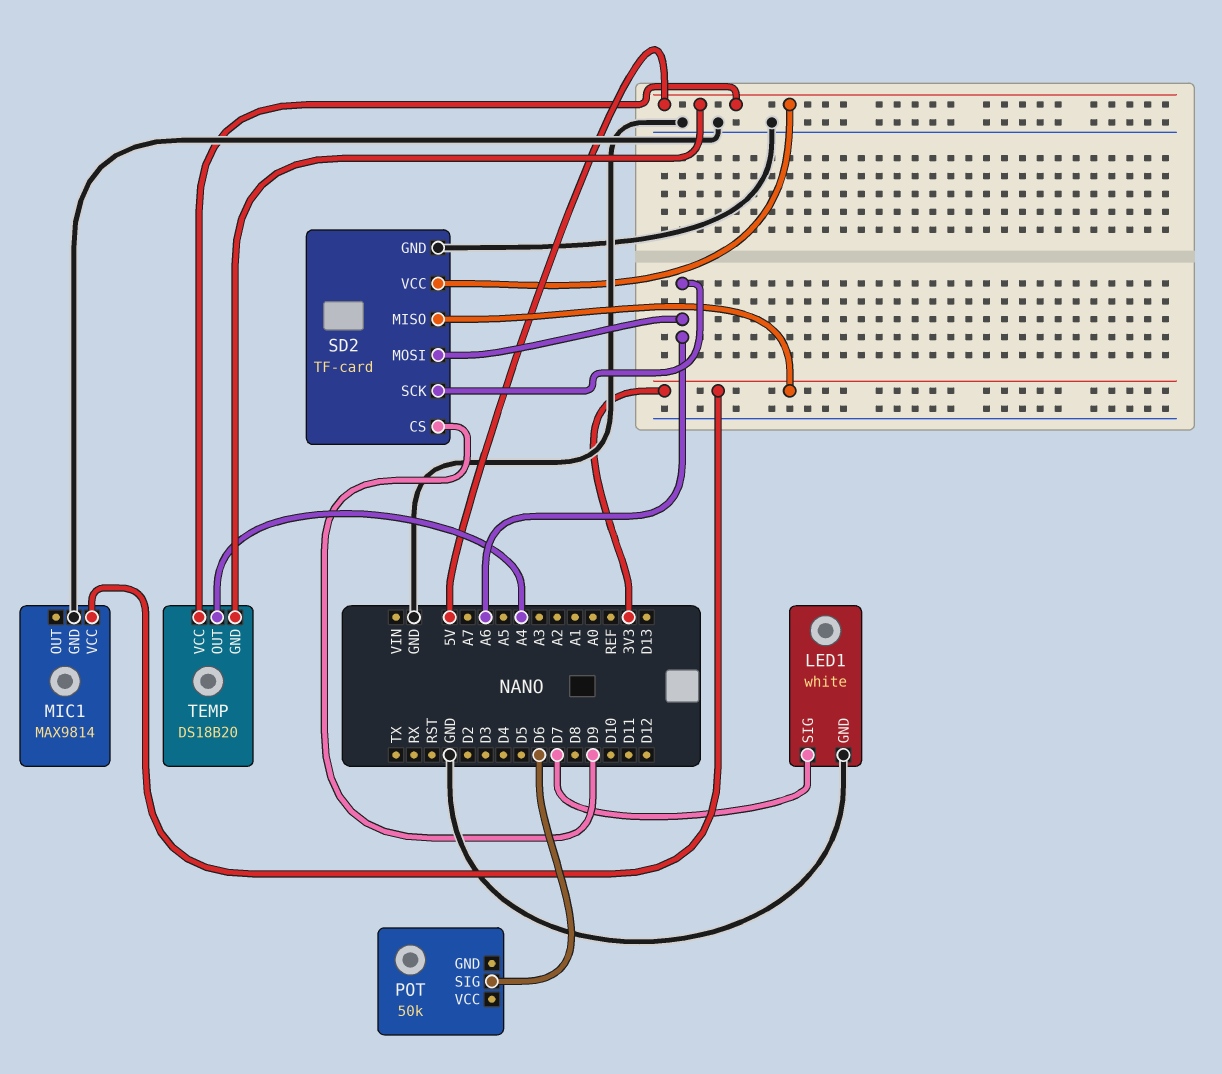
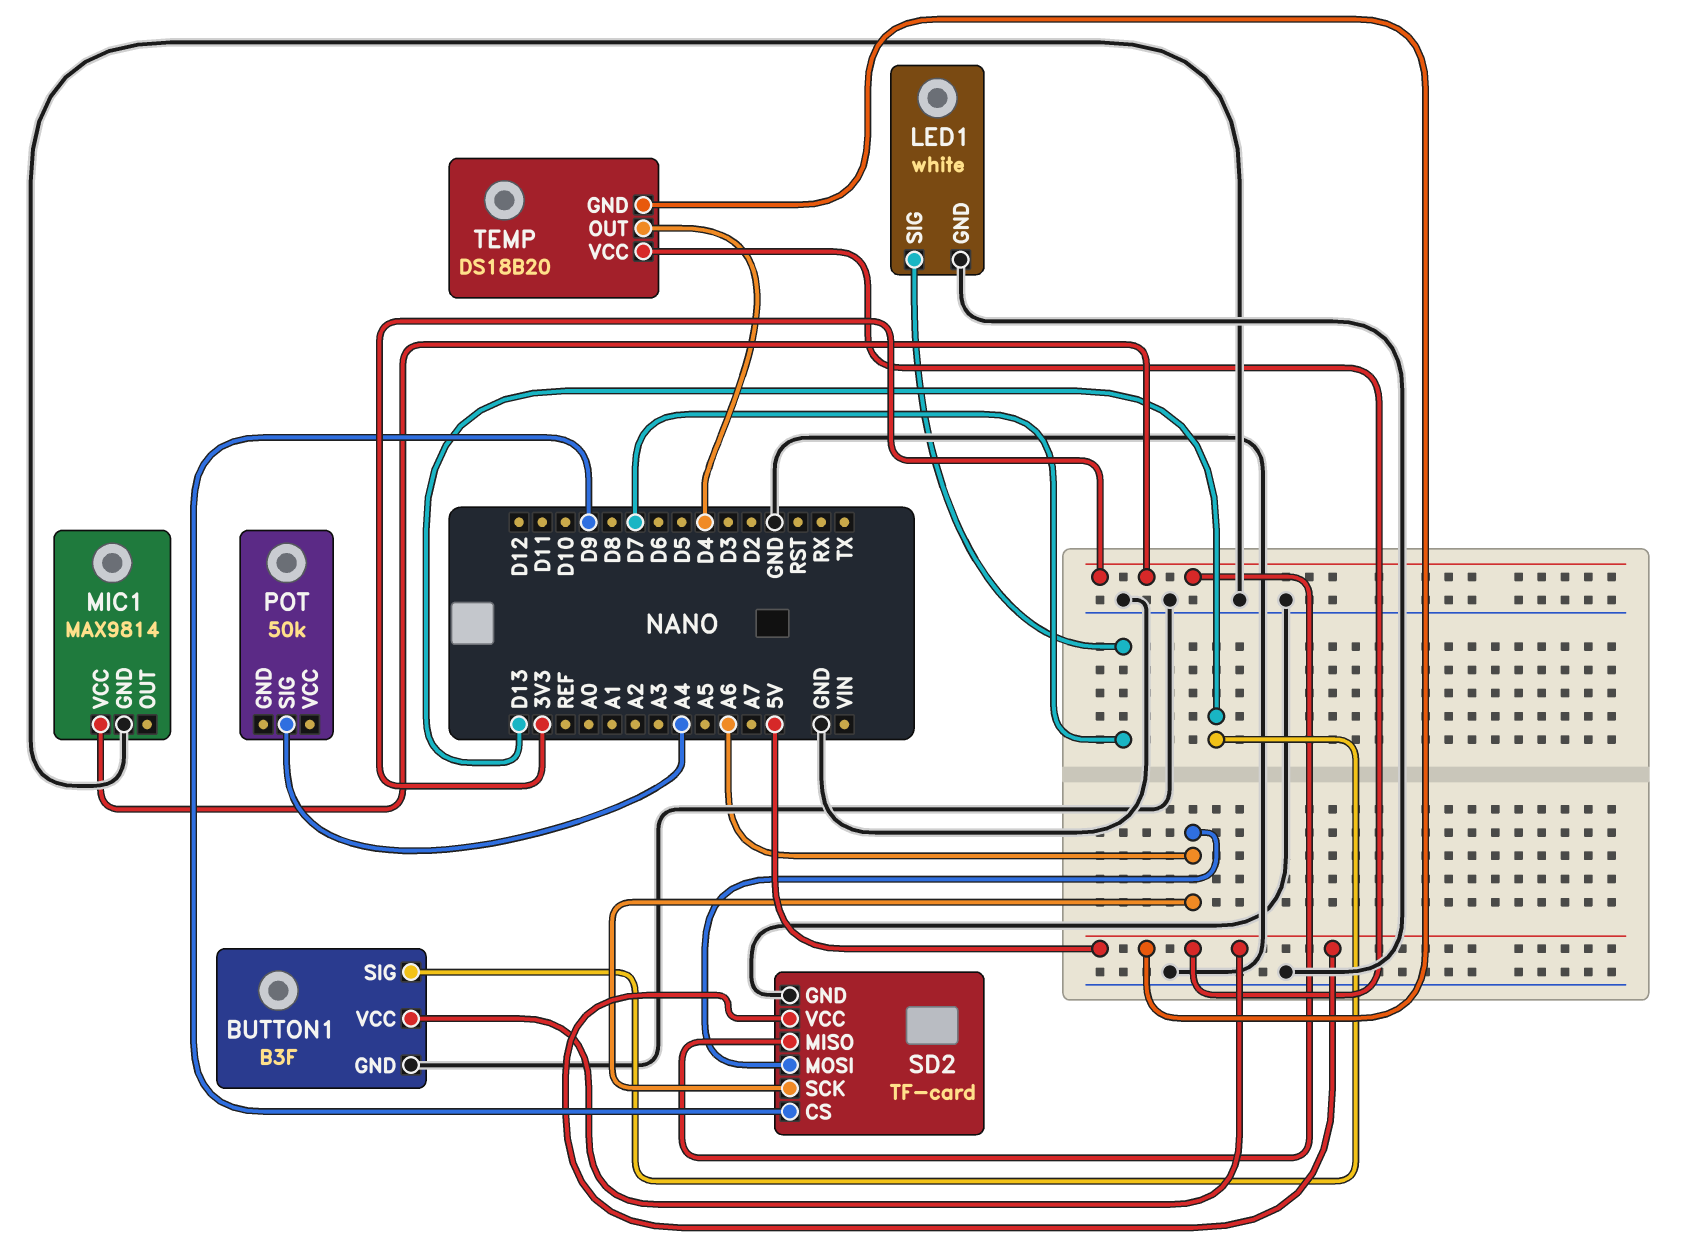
BUTTON1: none -> B3F
BUTTON1 pin GND: none -> GND
BUTTON1 pin SIG: none -> D13
BUTTON1 pin VCC: none -> 5V
POT pin SIG: D6 -> A4
TEMP pin OUT: A4 -> D4

